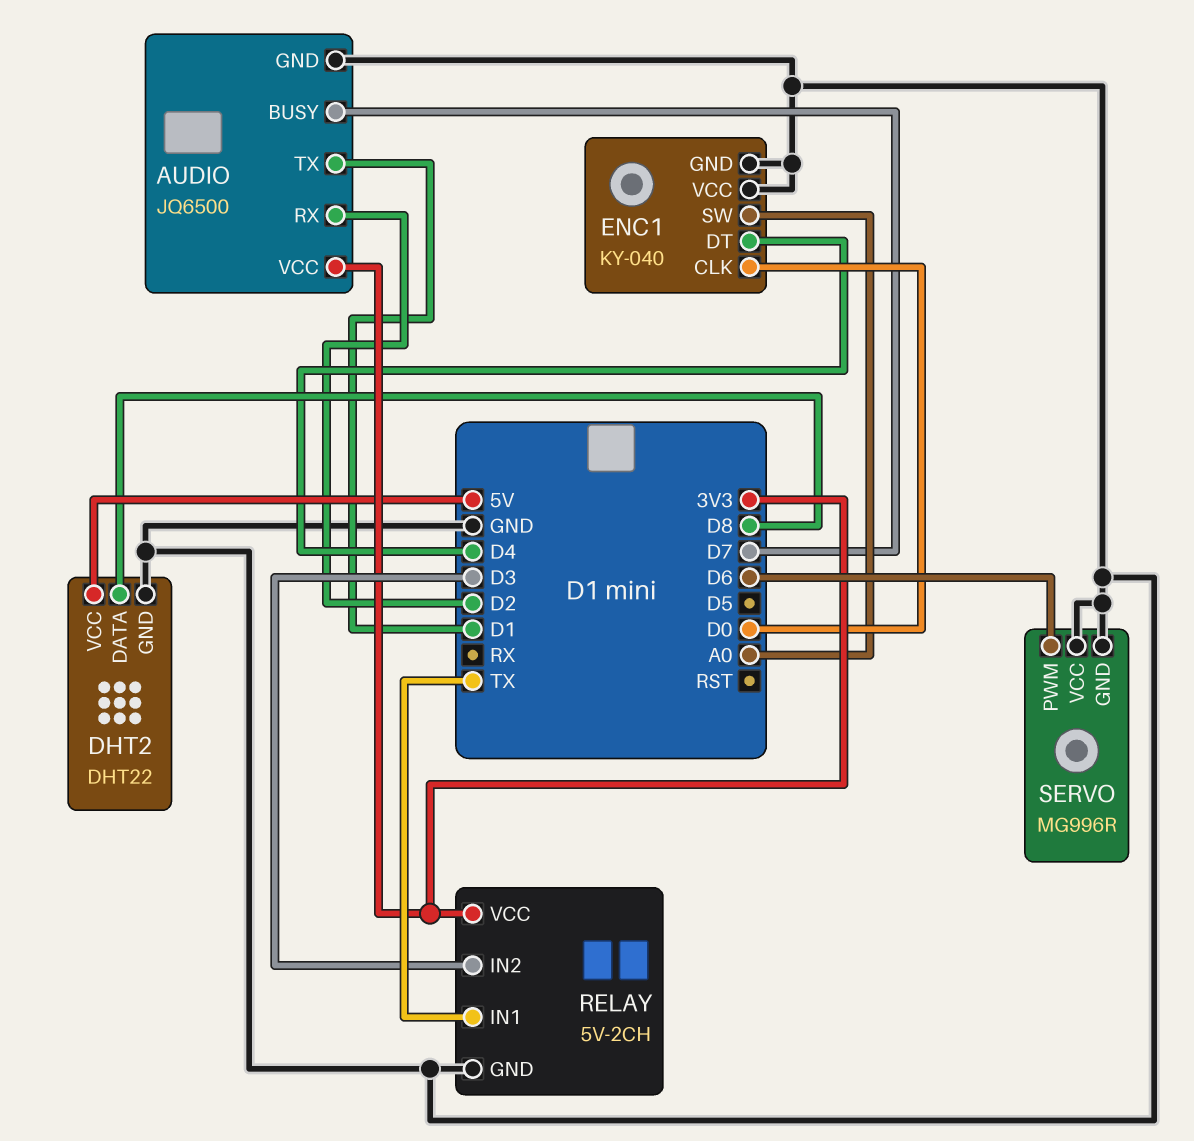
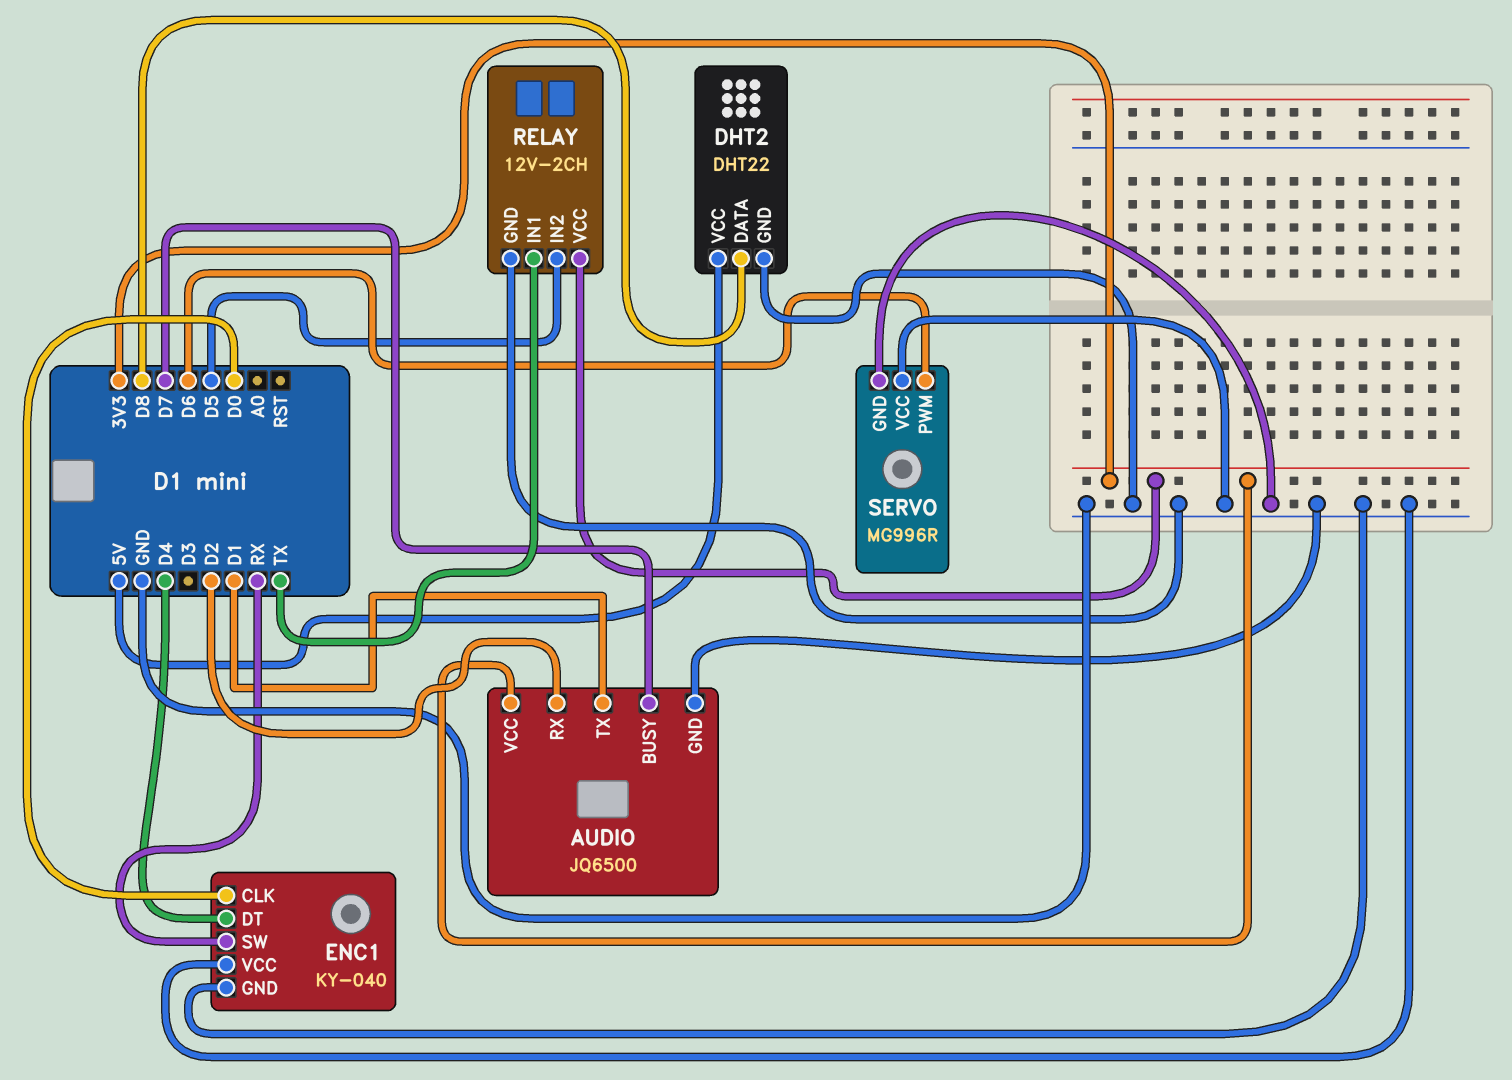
ENC1 pin SW: A0 -> RX
RELAY: 5V-2CH -> 12V-2CH
RELAY pin IN2: D3 -> D5

